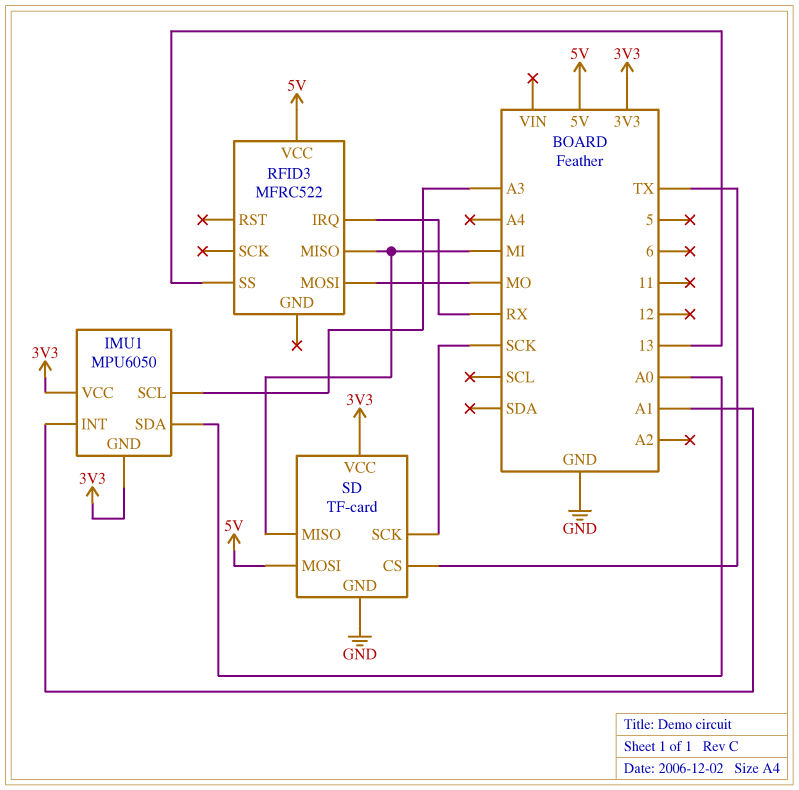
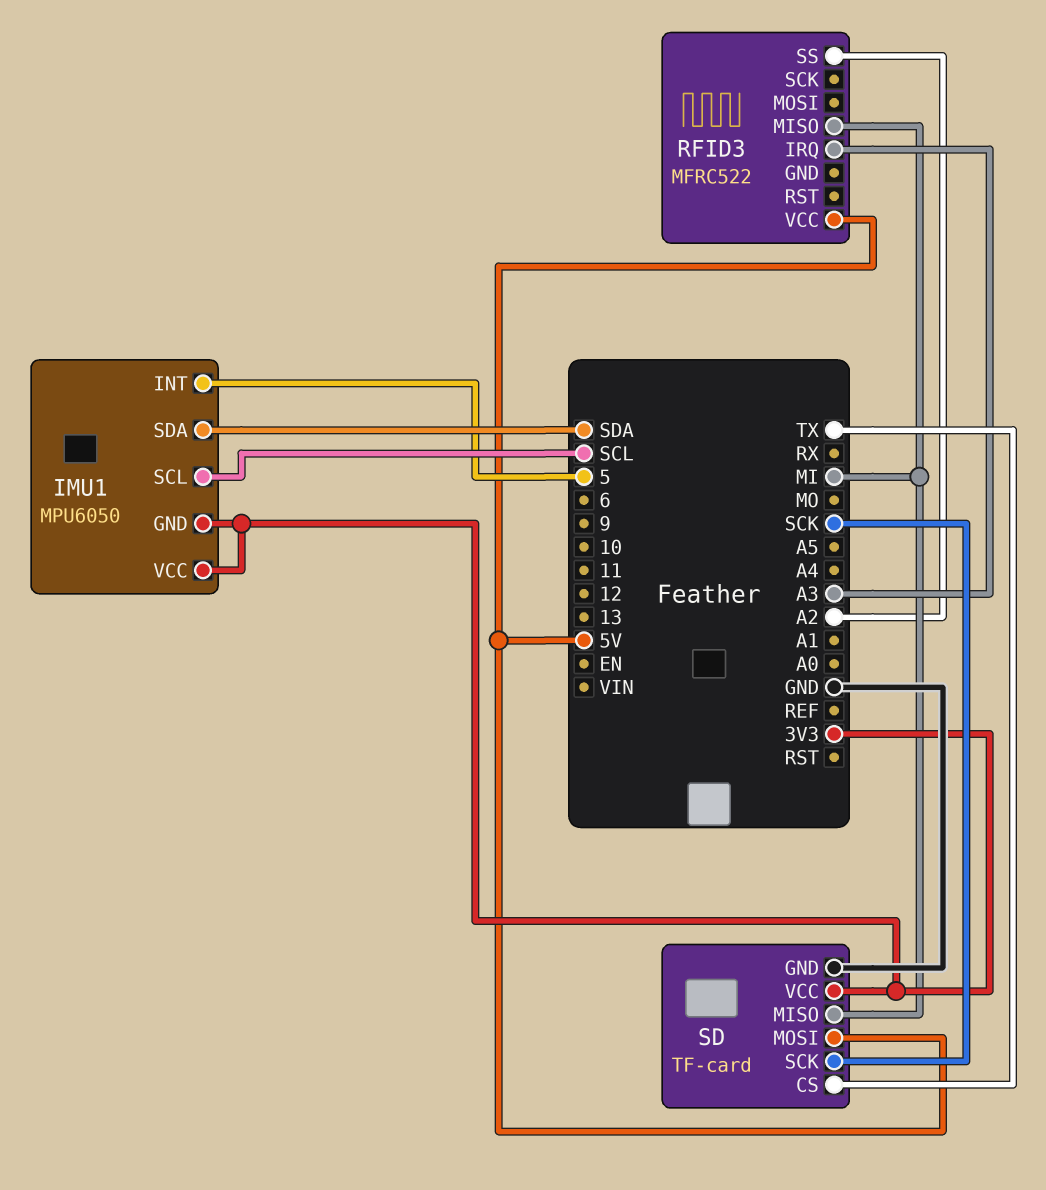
IMU1 pin INT: A1 -> 5
IMU1 pin SCL: A3 -> SCL
IMU1 pin SDA: A0 -> SDA
RFID3 pin IRQ: RX -> A3
RFID3 pin MOSI: MO -> none
RFID3 pin SS: 13 -> A2

